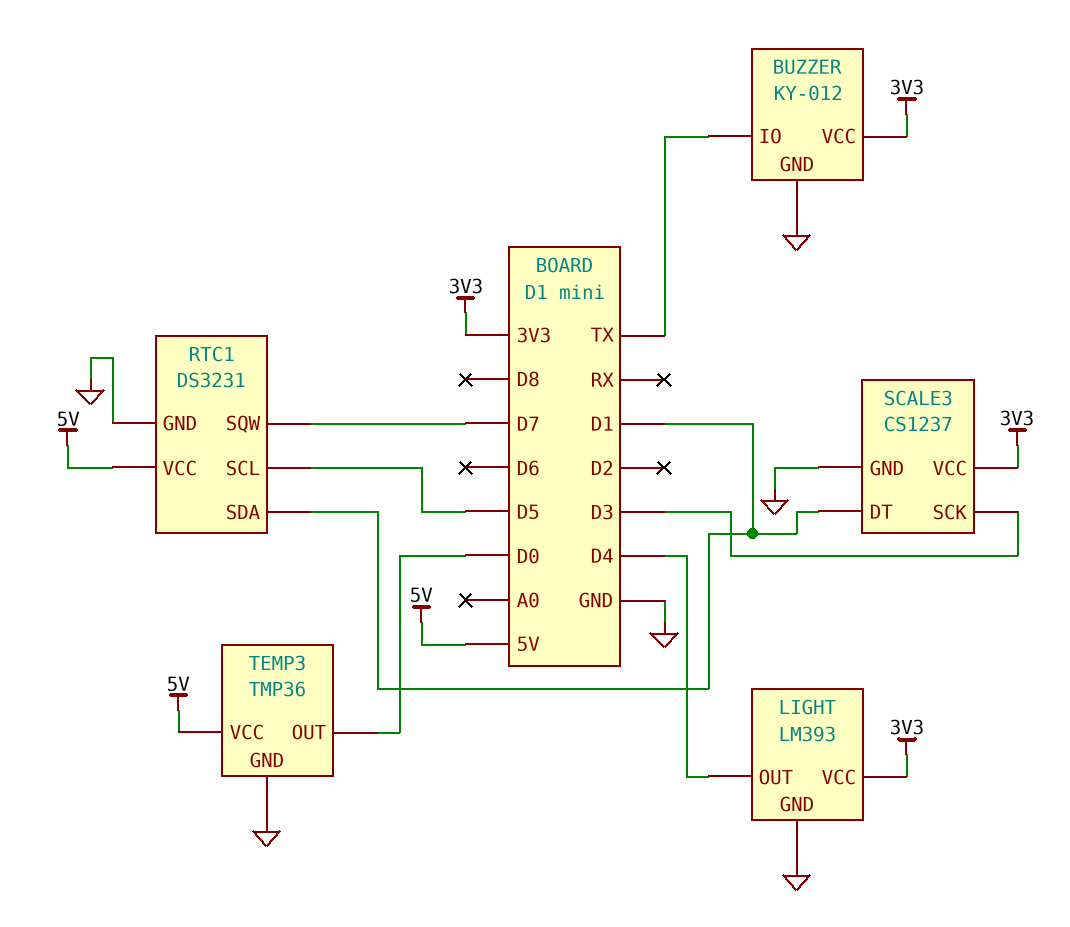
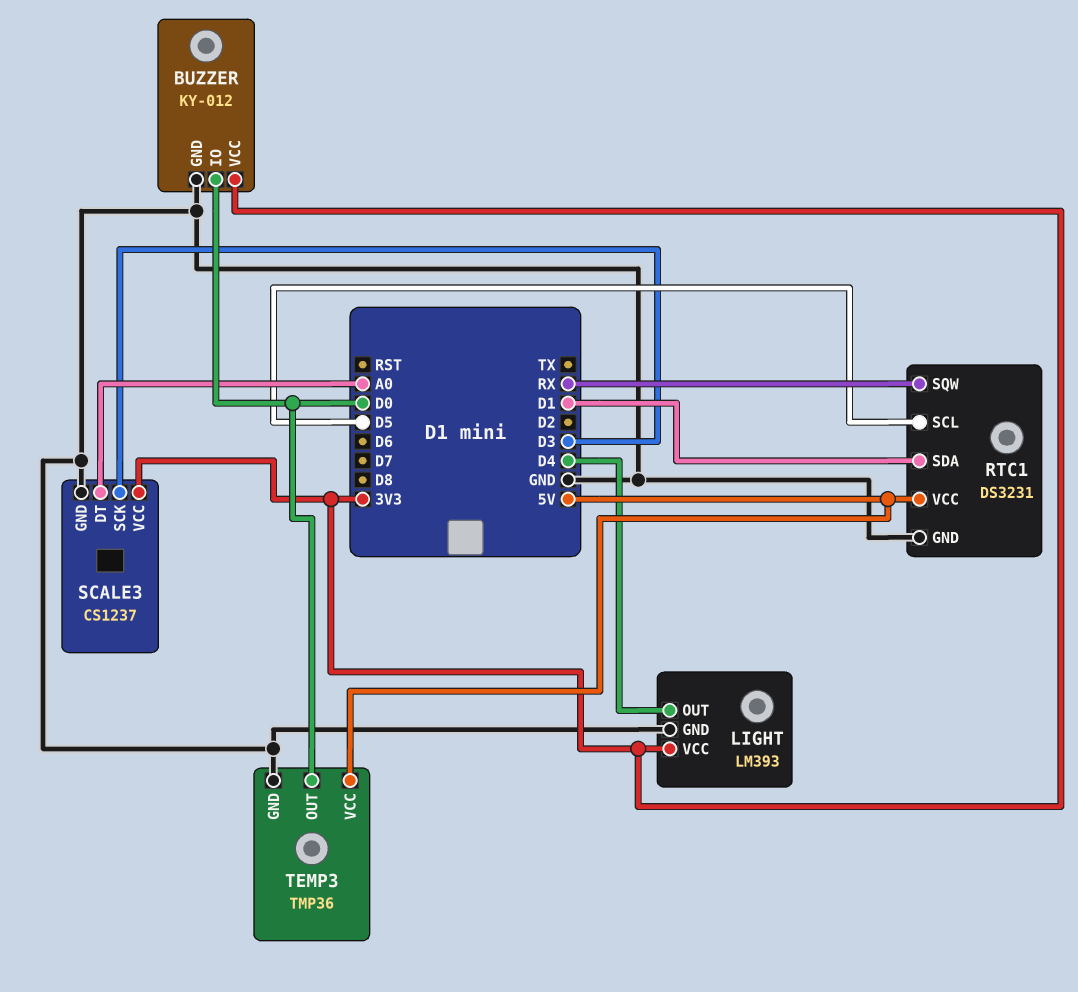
BUZZER pin IO: TX -> D0
RTC1 pin SQW: D7 -> RX
SCALE3 pin DT: D1 -> A0

